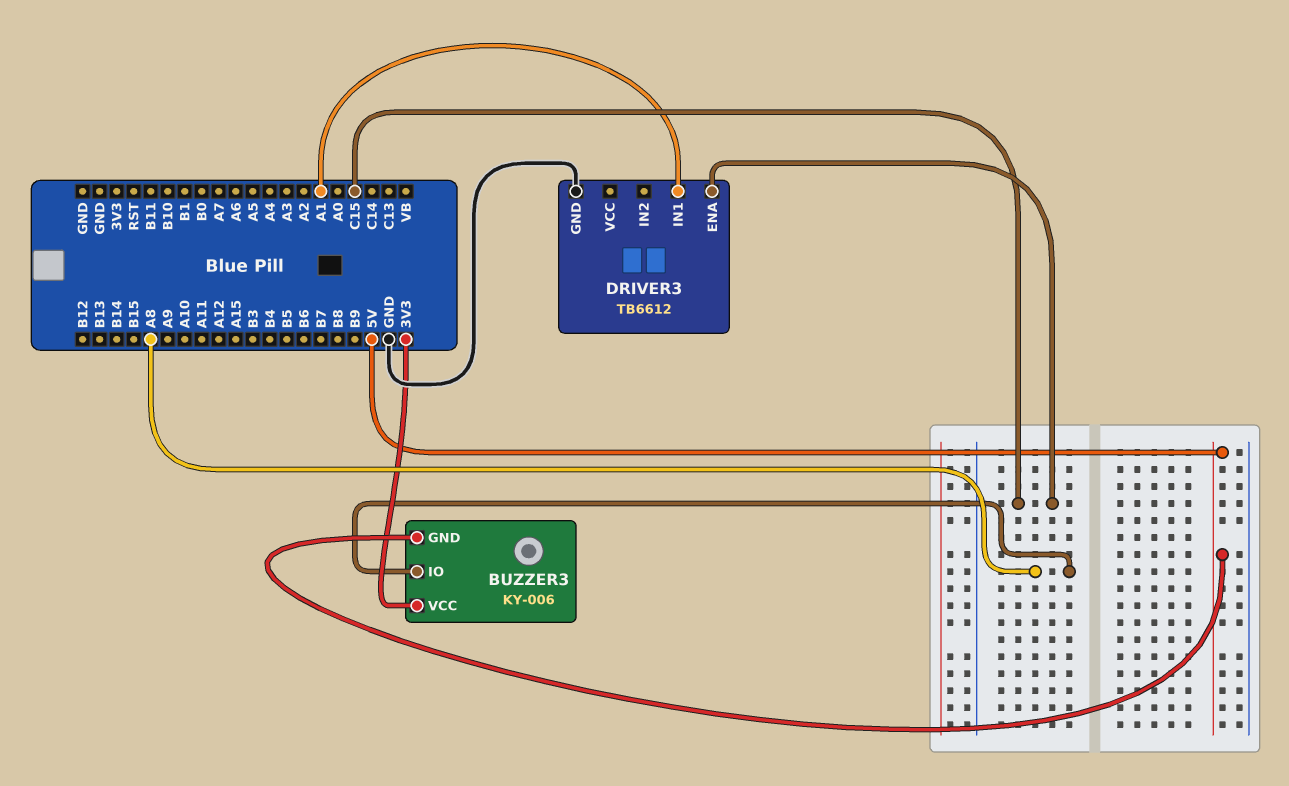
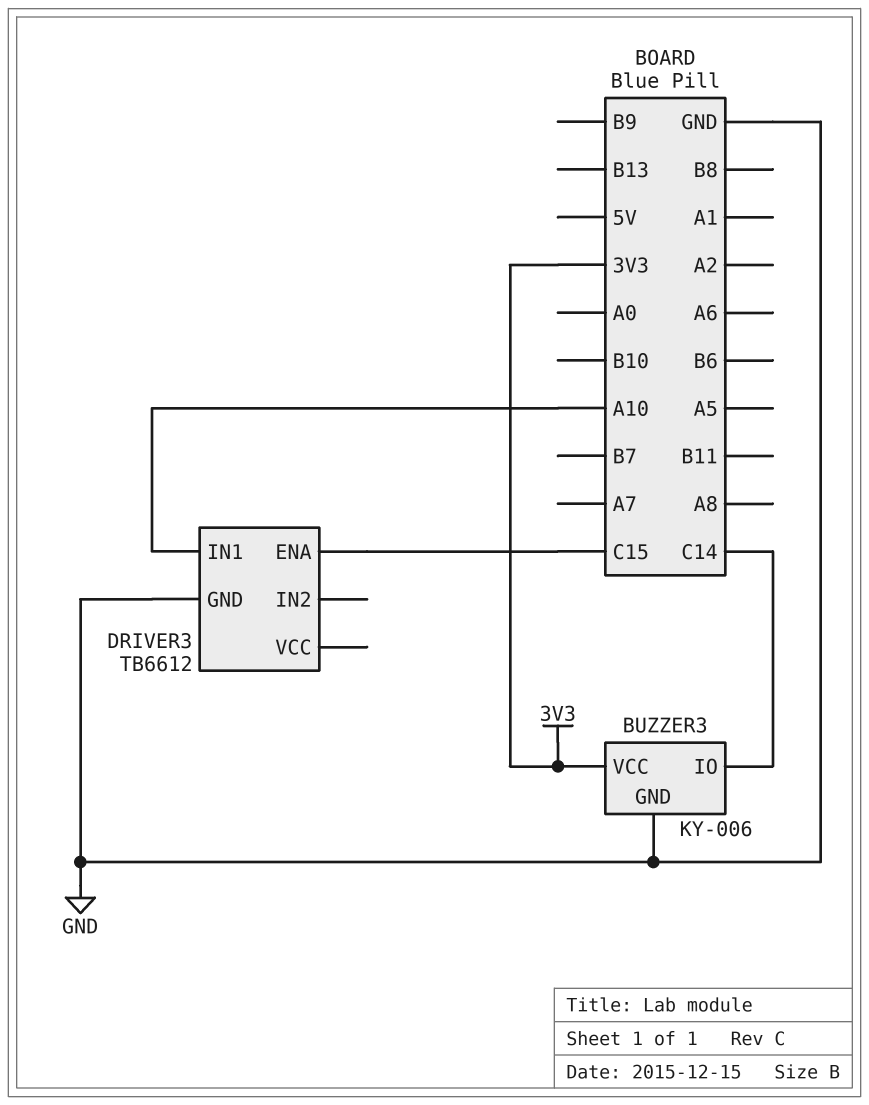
BUZZER3 pin GND: 5V -> GND
BUZZER3 pin IO: A8 -> C14
DRIVER3 pin IN1: A1 -> A10

